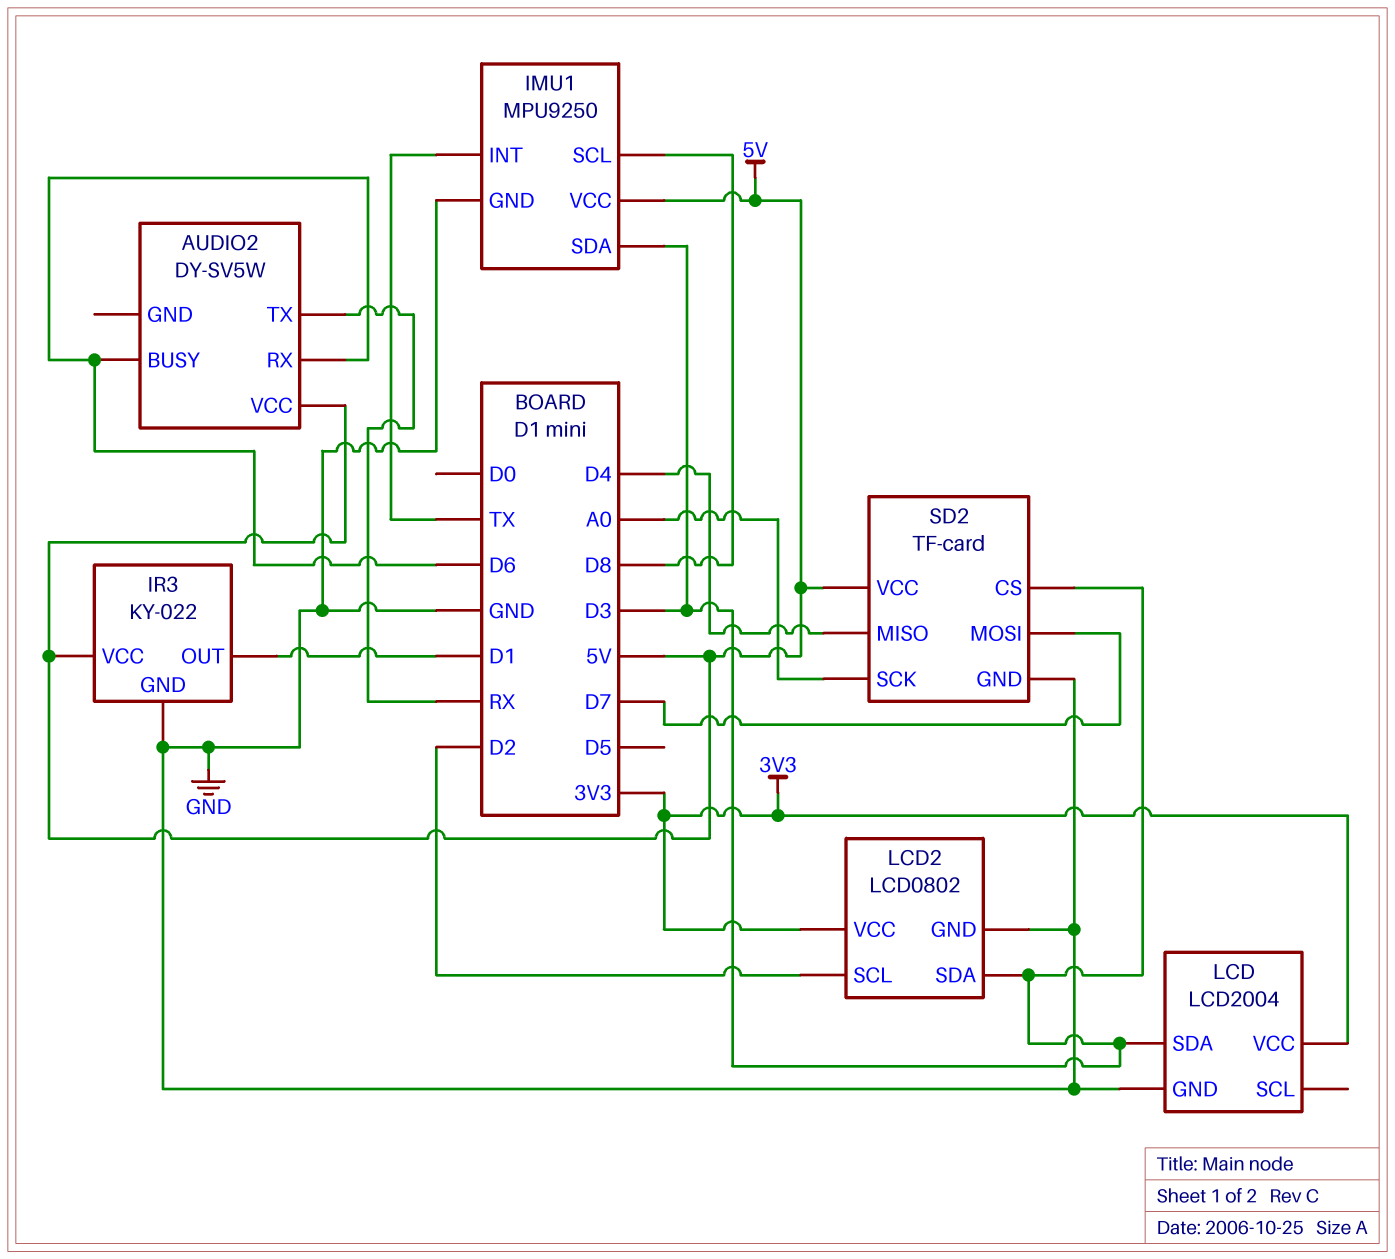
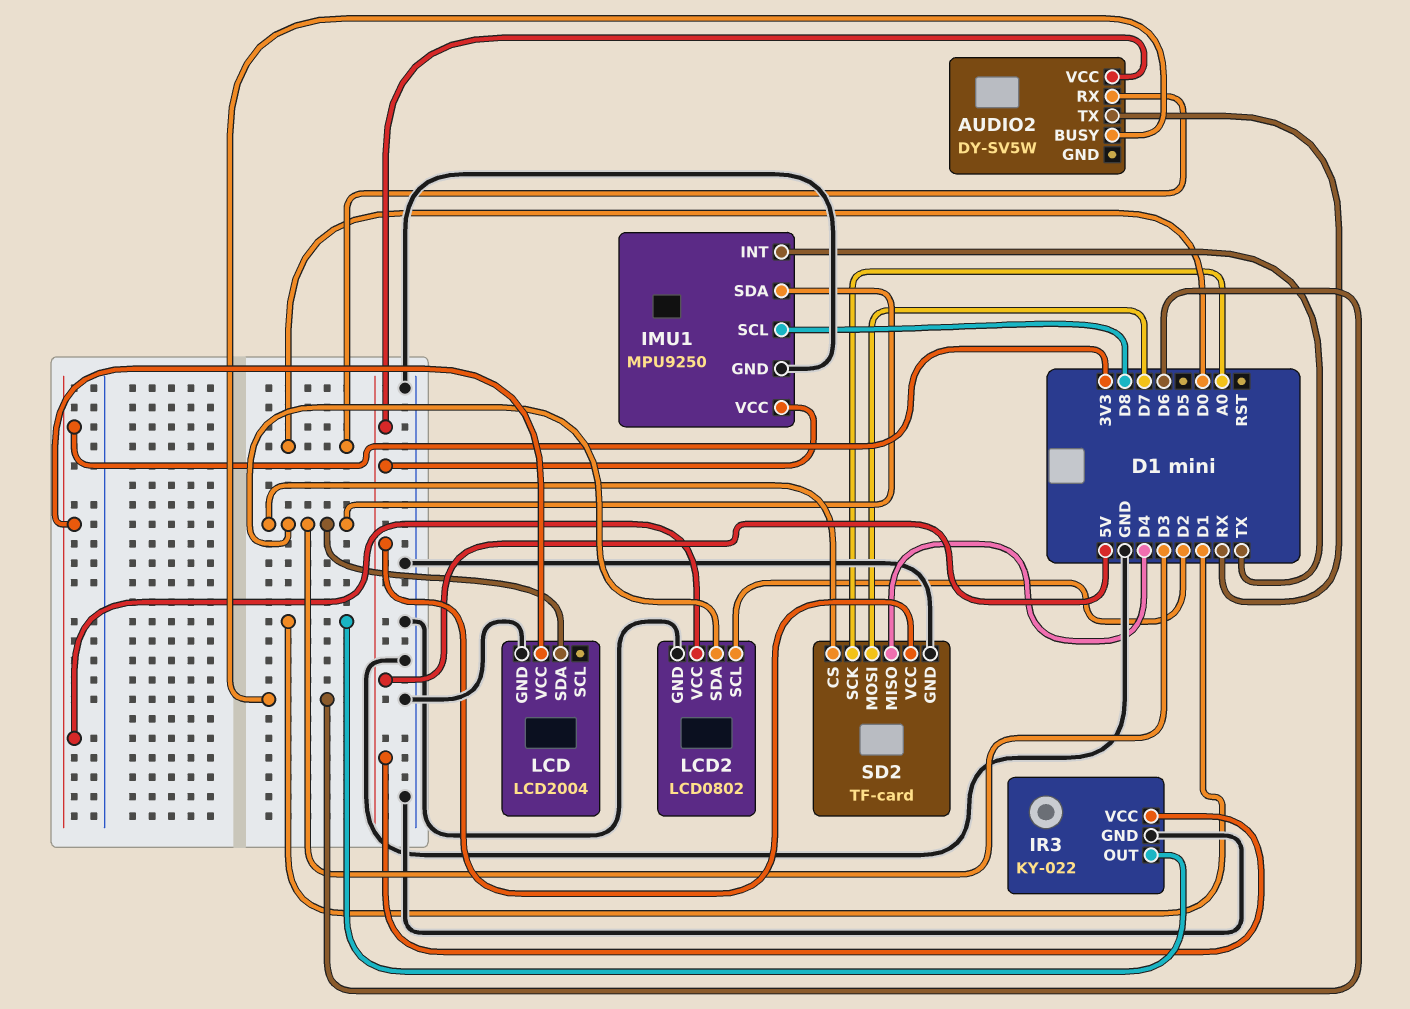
AUDIO2 pin RX: D6 -> D0

